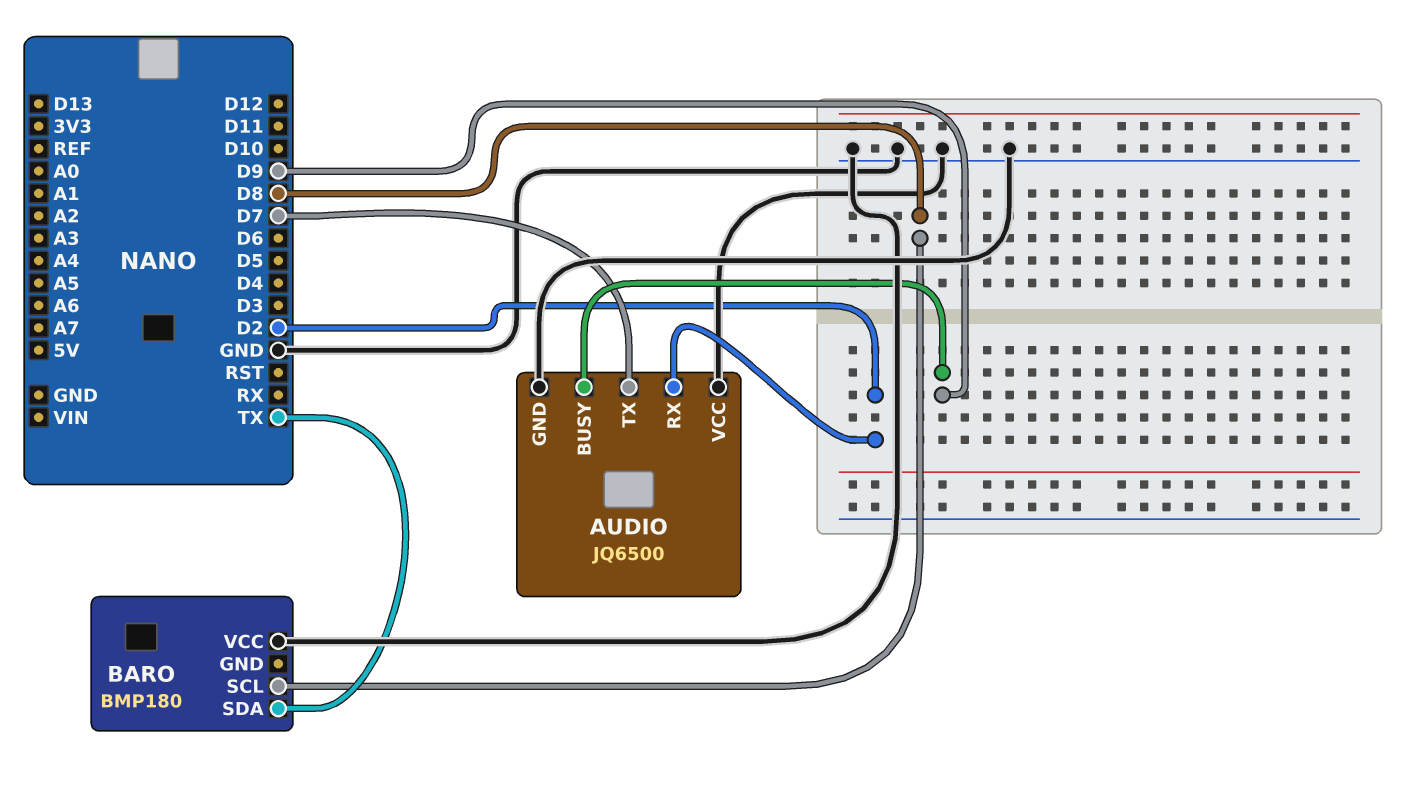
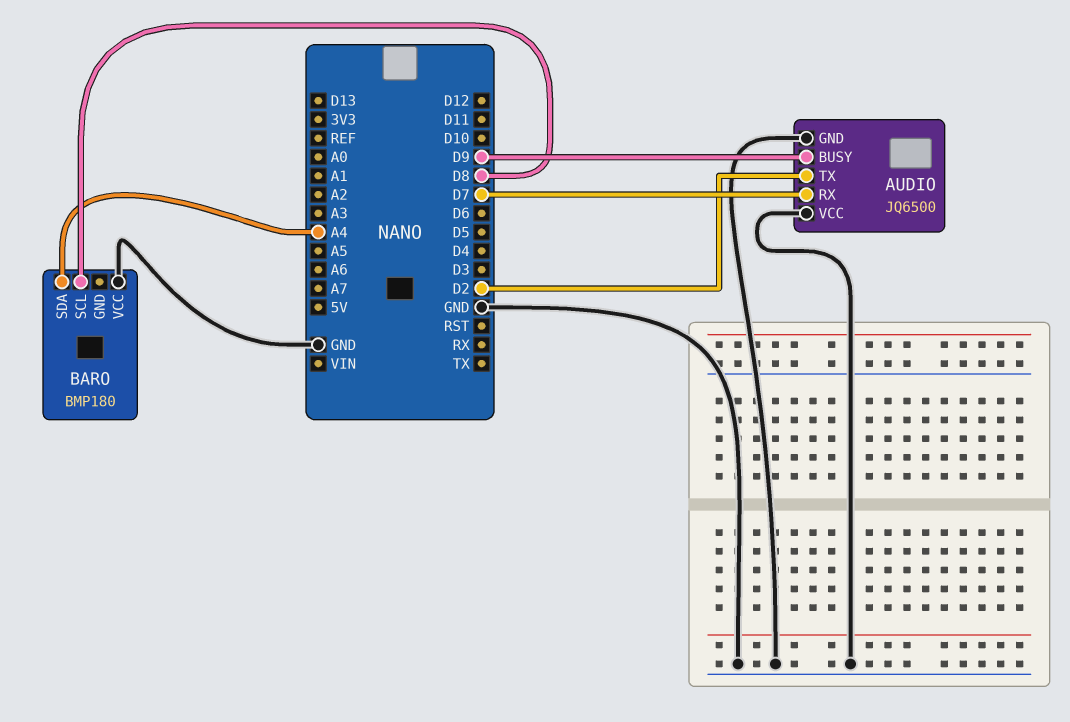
AUDIO pin RX: D2 -> D7
AUDIO pin TX: D7 -> D2
BARO pin SDA: TX -> A4

